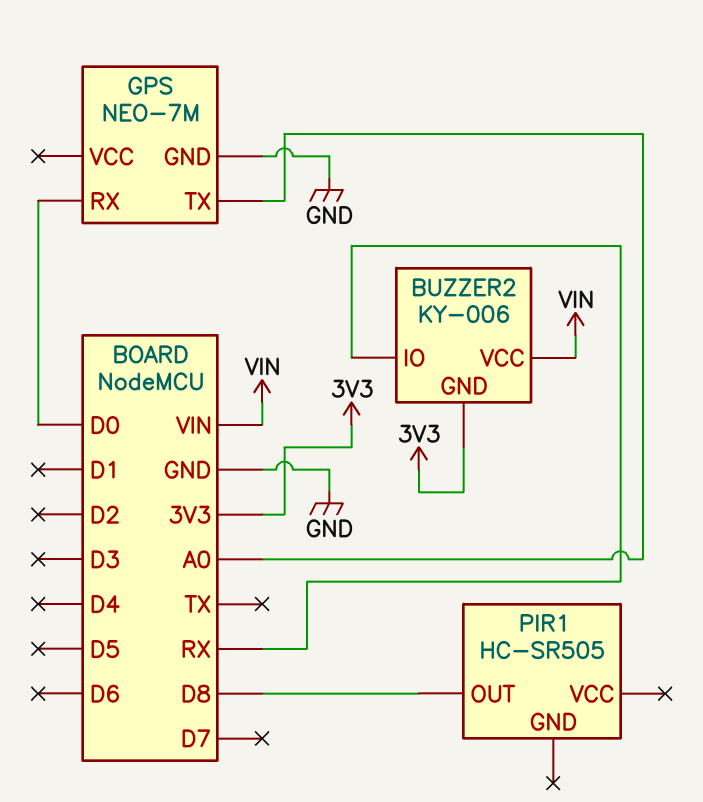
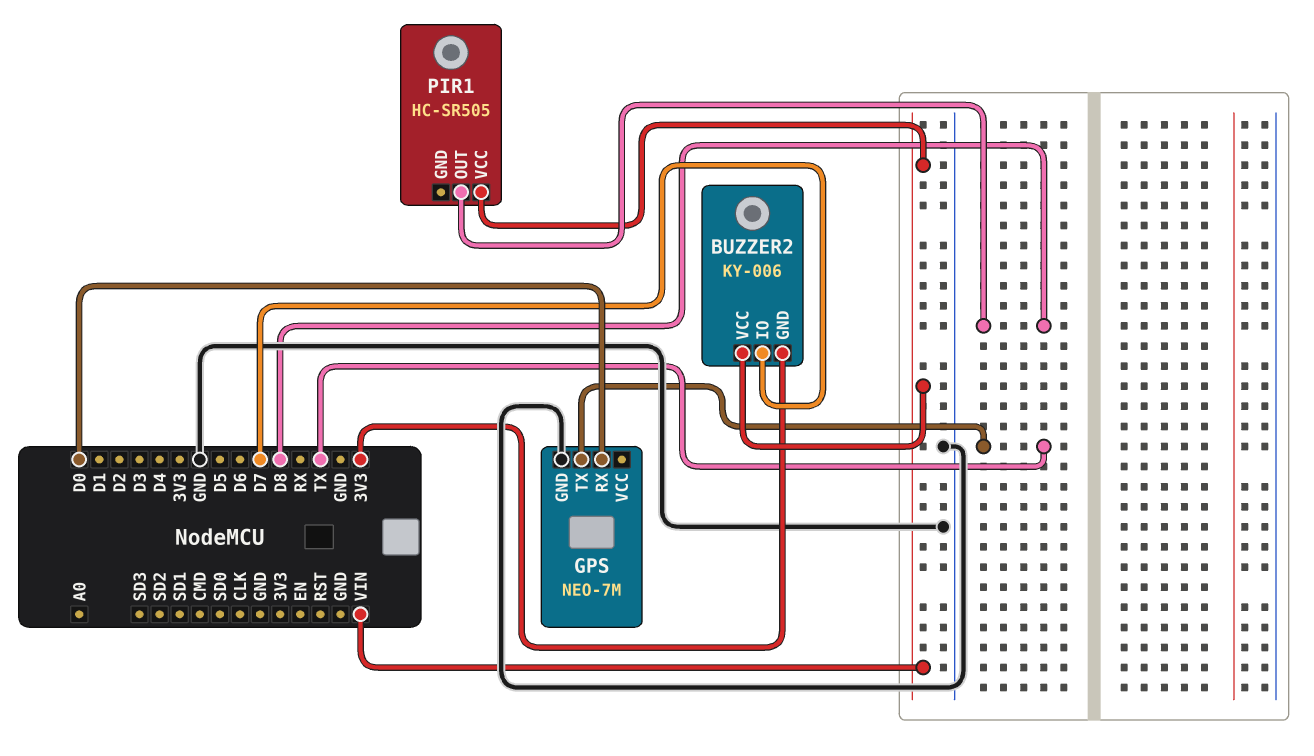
BUZZER2 pin IO: RX -> D7
GPS pin TX: A0 -> TX
PIR1 pin VCC: none -> VIN

